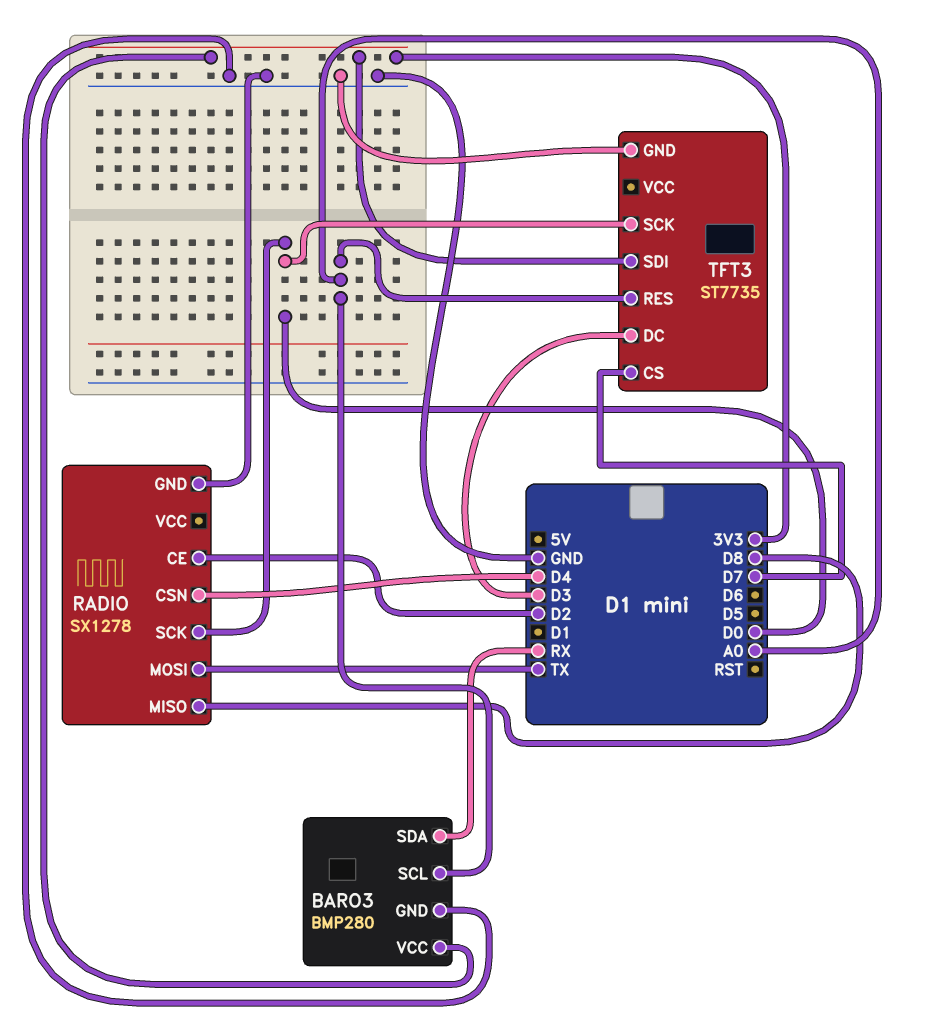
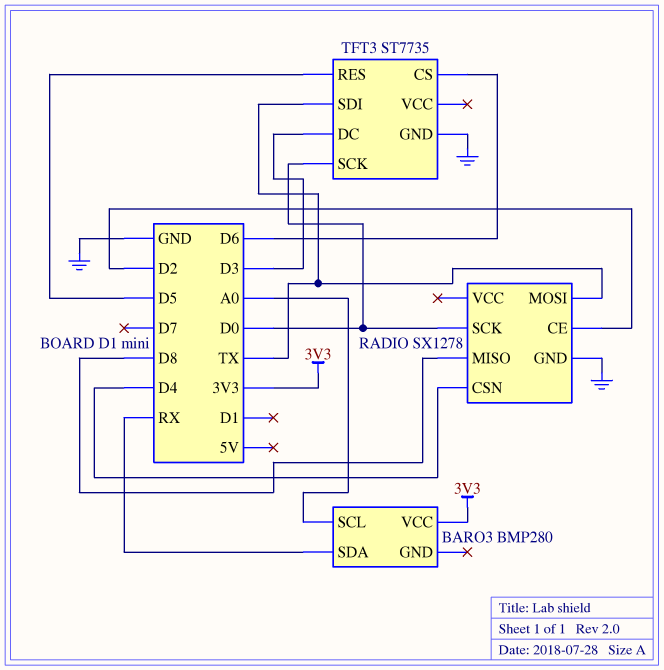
BARO3 pin GND: GND -> none
TFT3 pin CS: D7 -> D6
TFT3 pin RES: A0 -> D5
TFT3 pin SDI: 3V3 -> TX

